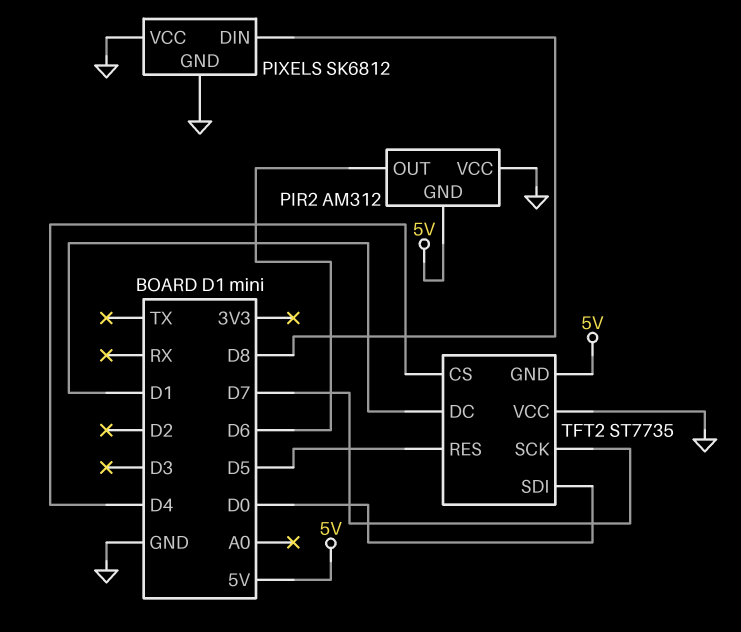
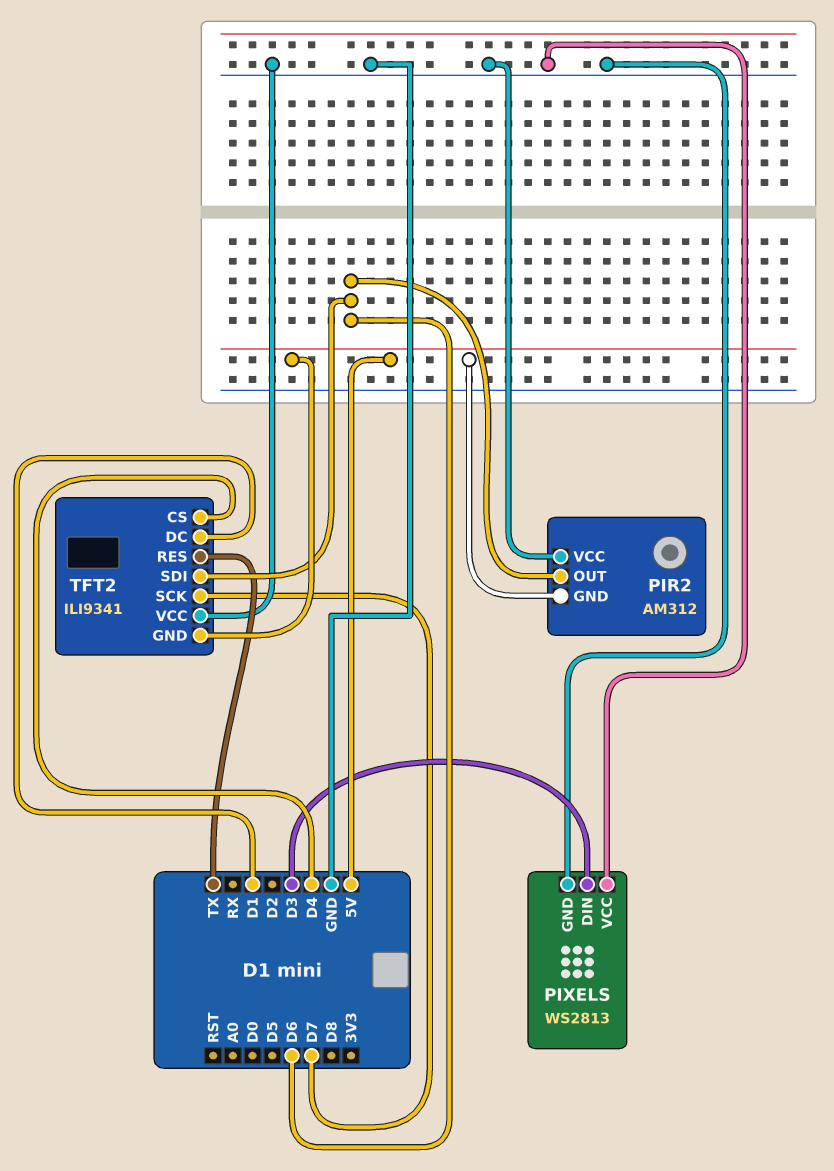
PIXELS: SK6812 -> WS2813
PIXELS pin DIN: D8 -> D3
TFT2: ST7735 -> ILI9341
TFT2 pin RES: D5 -> TX
TFT2 pin SDI: D0 -> D6

